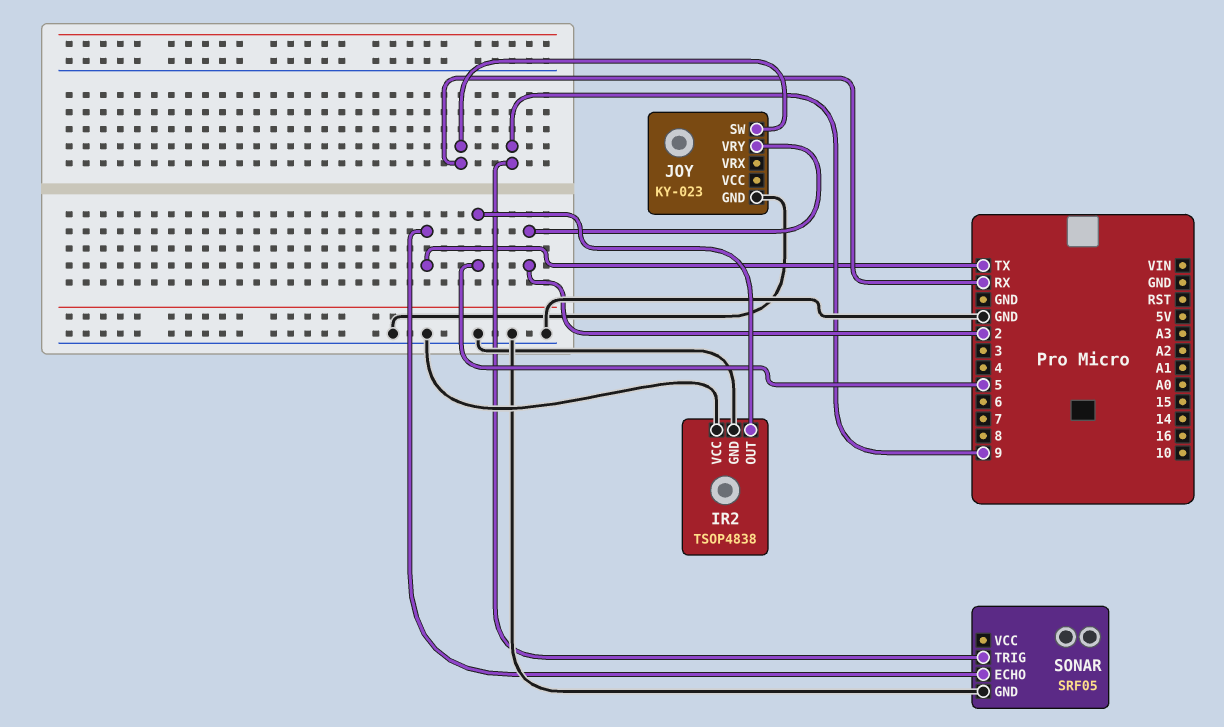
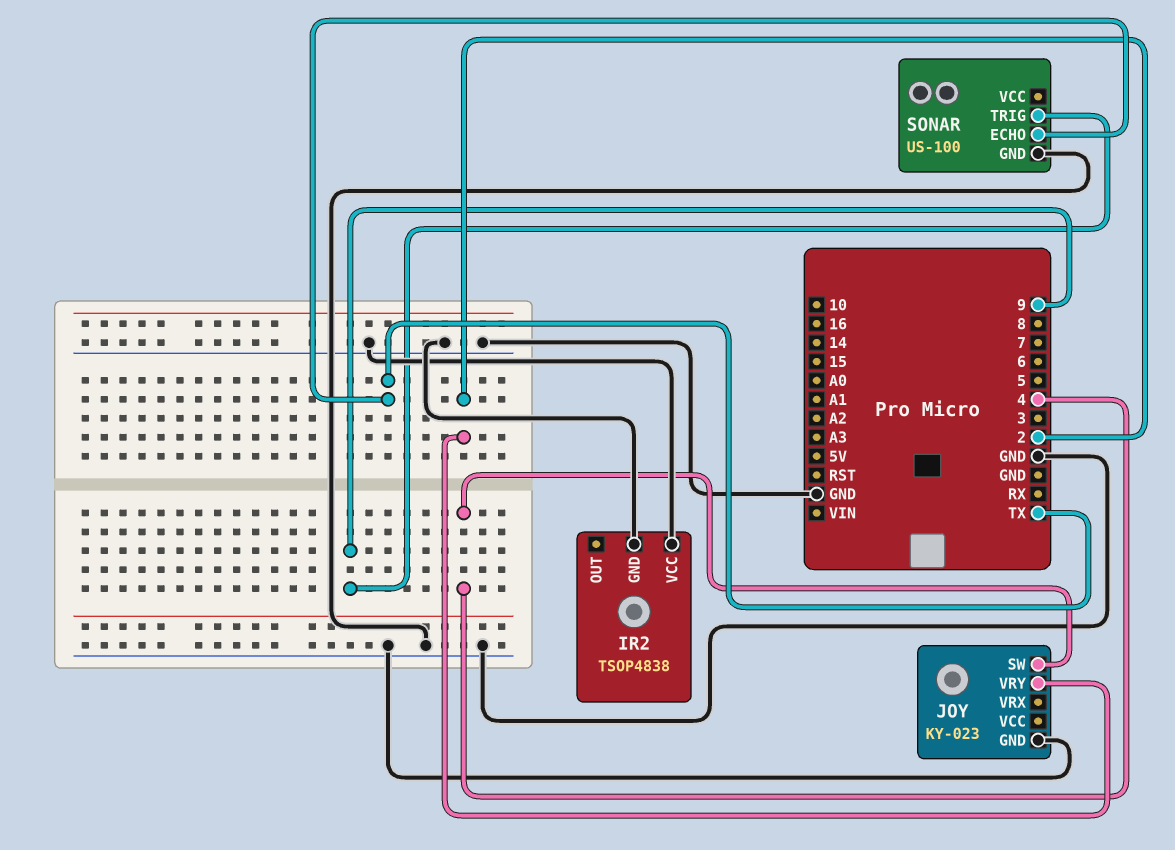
IR2 pin OUT: 5 -> none
JOY pin SW: RX -> 4
SONAR: SRF05 -> US-100

